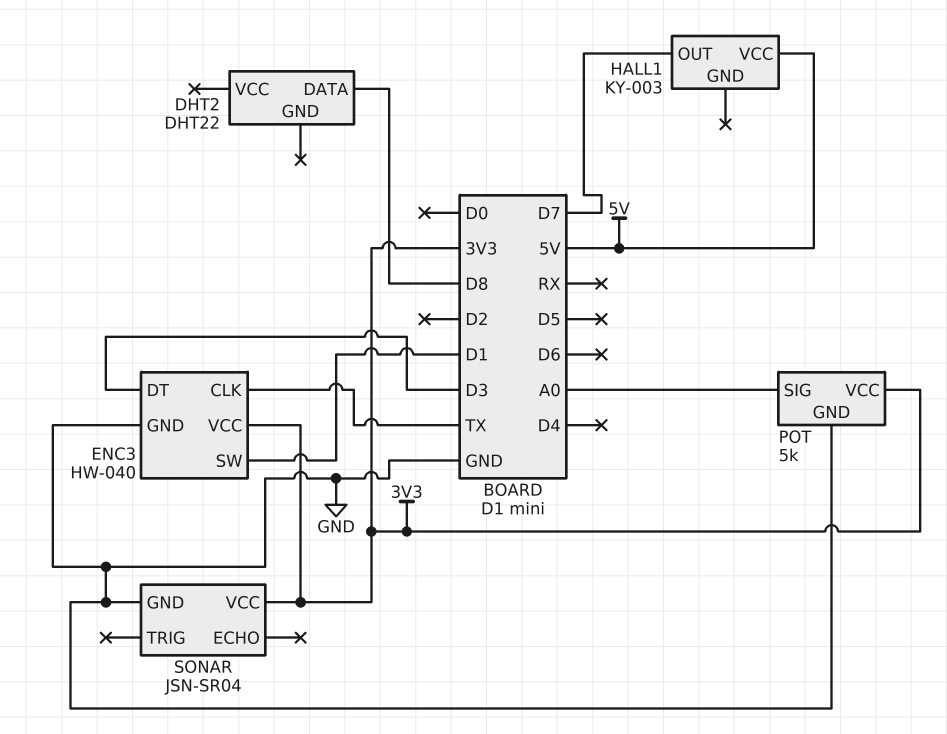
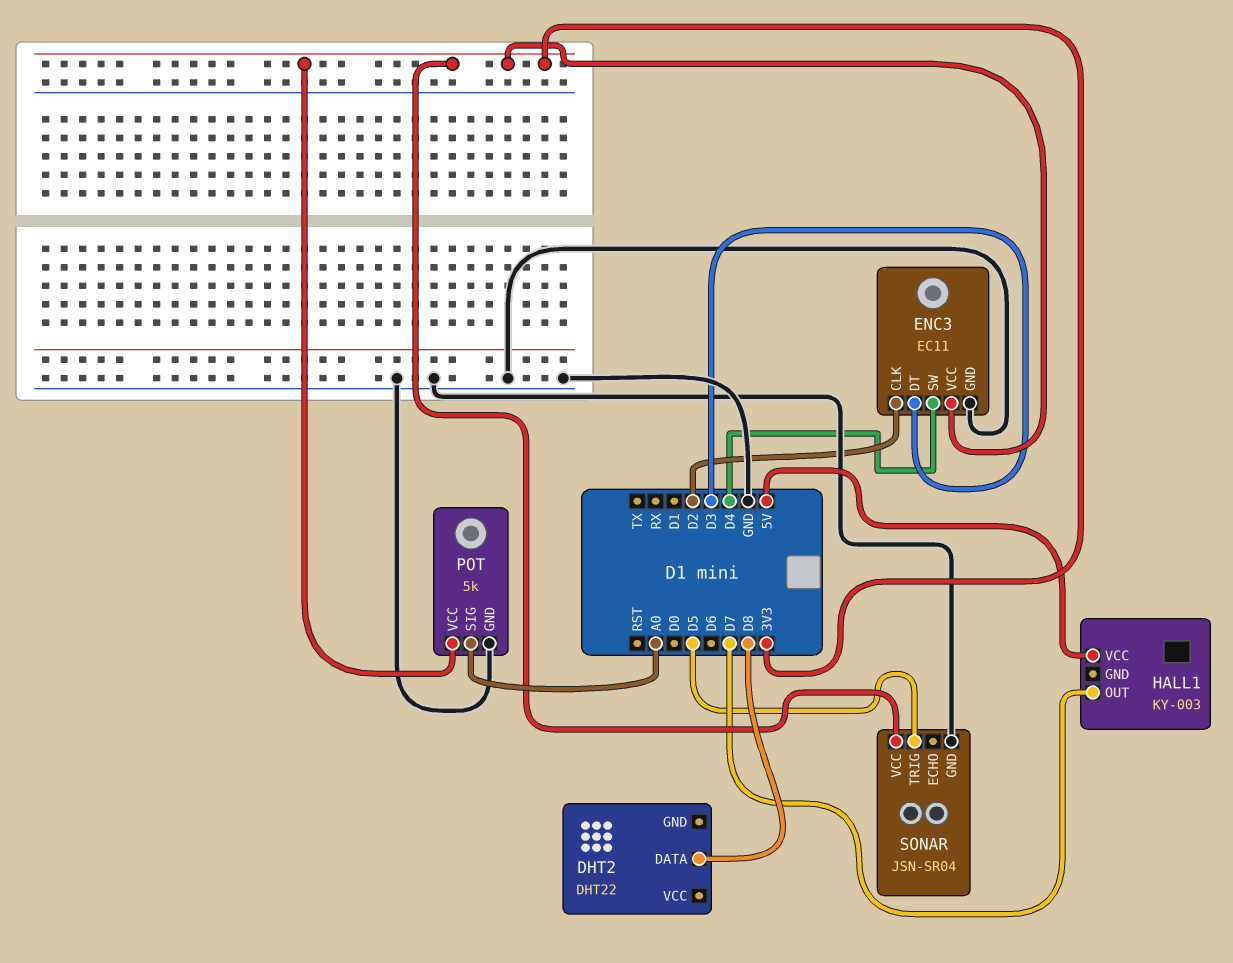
ENC3: HW-040 -> EC11
ENC3 pin CLK: TX -> D2
ENC3 pin SW: D1 -> D4
SONAR pin TRIG: none -> D5

